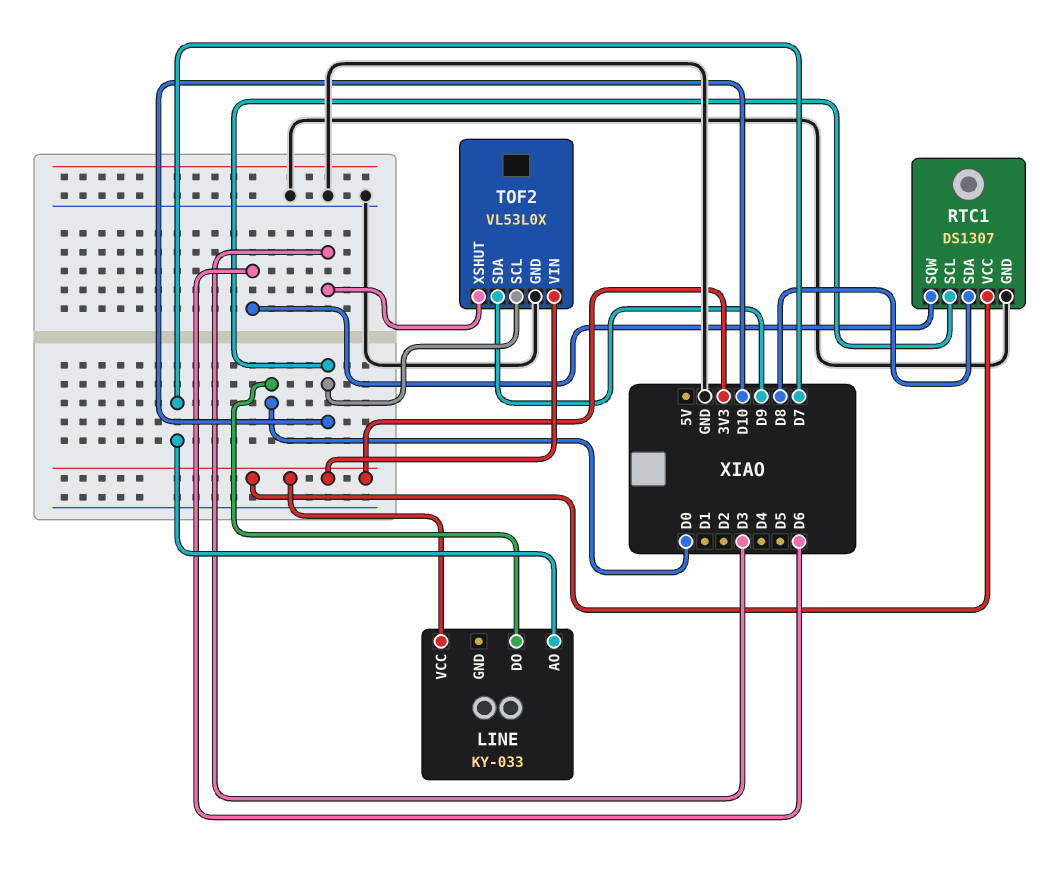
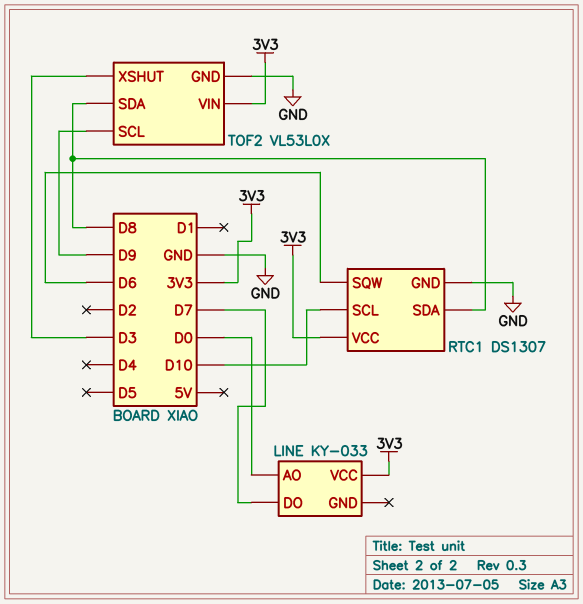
LINE pin AO: D7 -> D0
LINE pin DO: D0 -> D7
TOF2 pin SCL: D10 -> D9
TOF2 pin SDA: D9 -> D8

